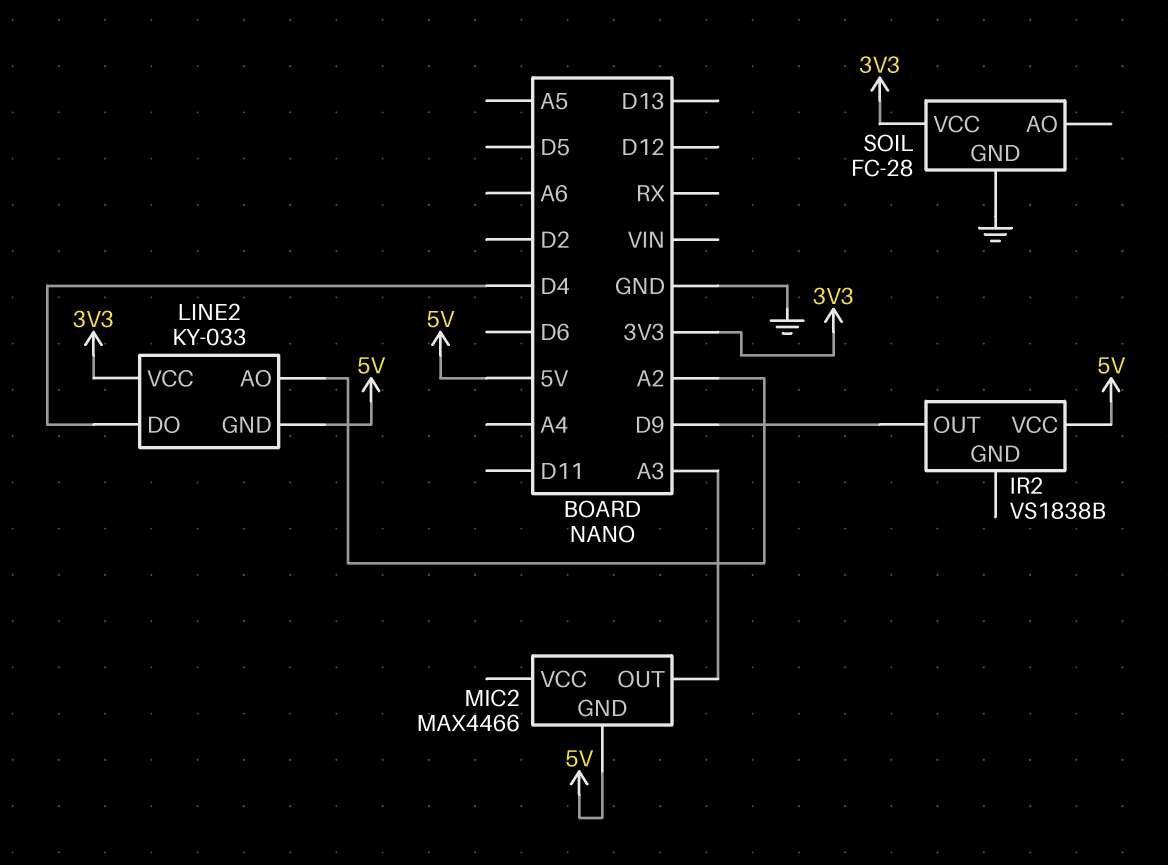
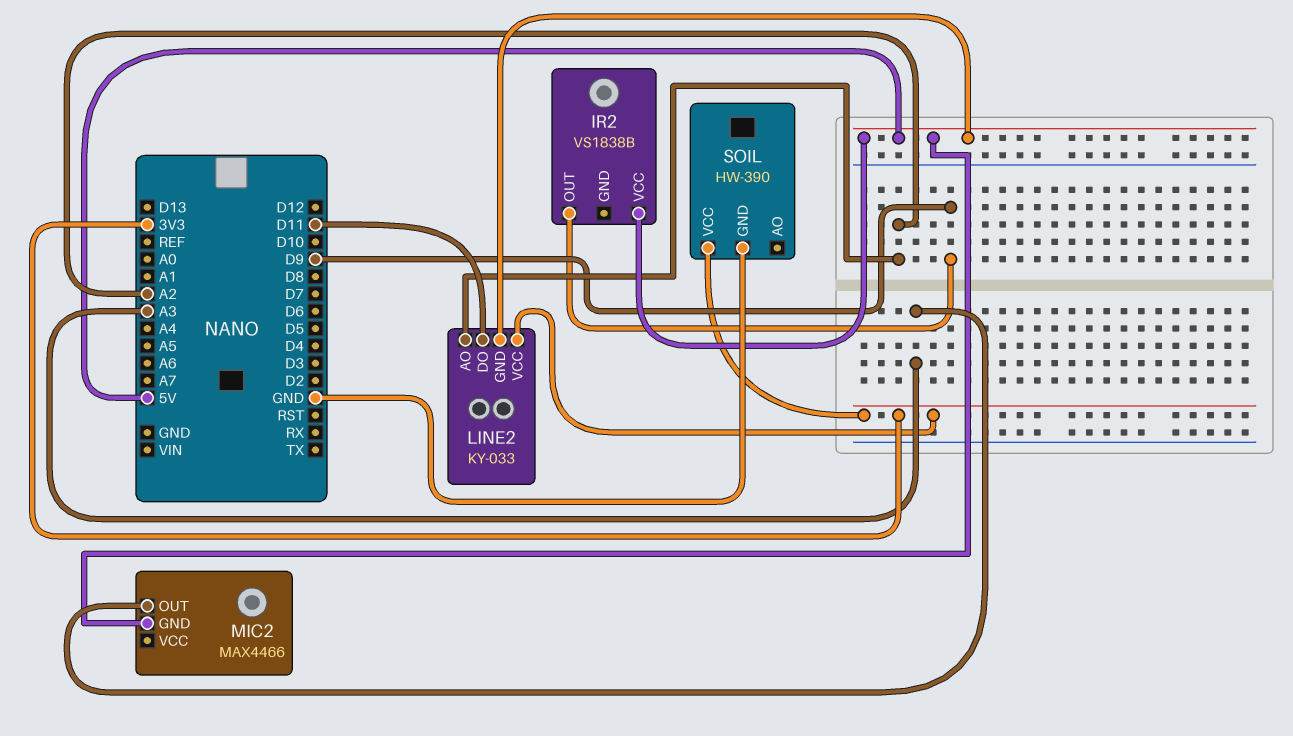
LINE2 pin DO: D4 -> D11
SOIL: FC-28 -> HW-390

